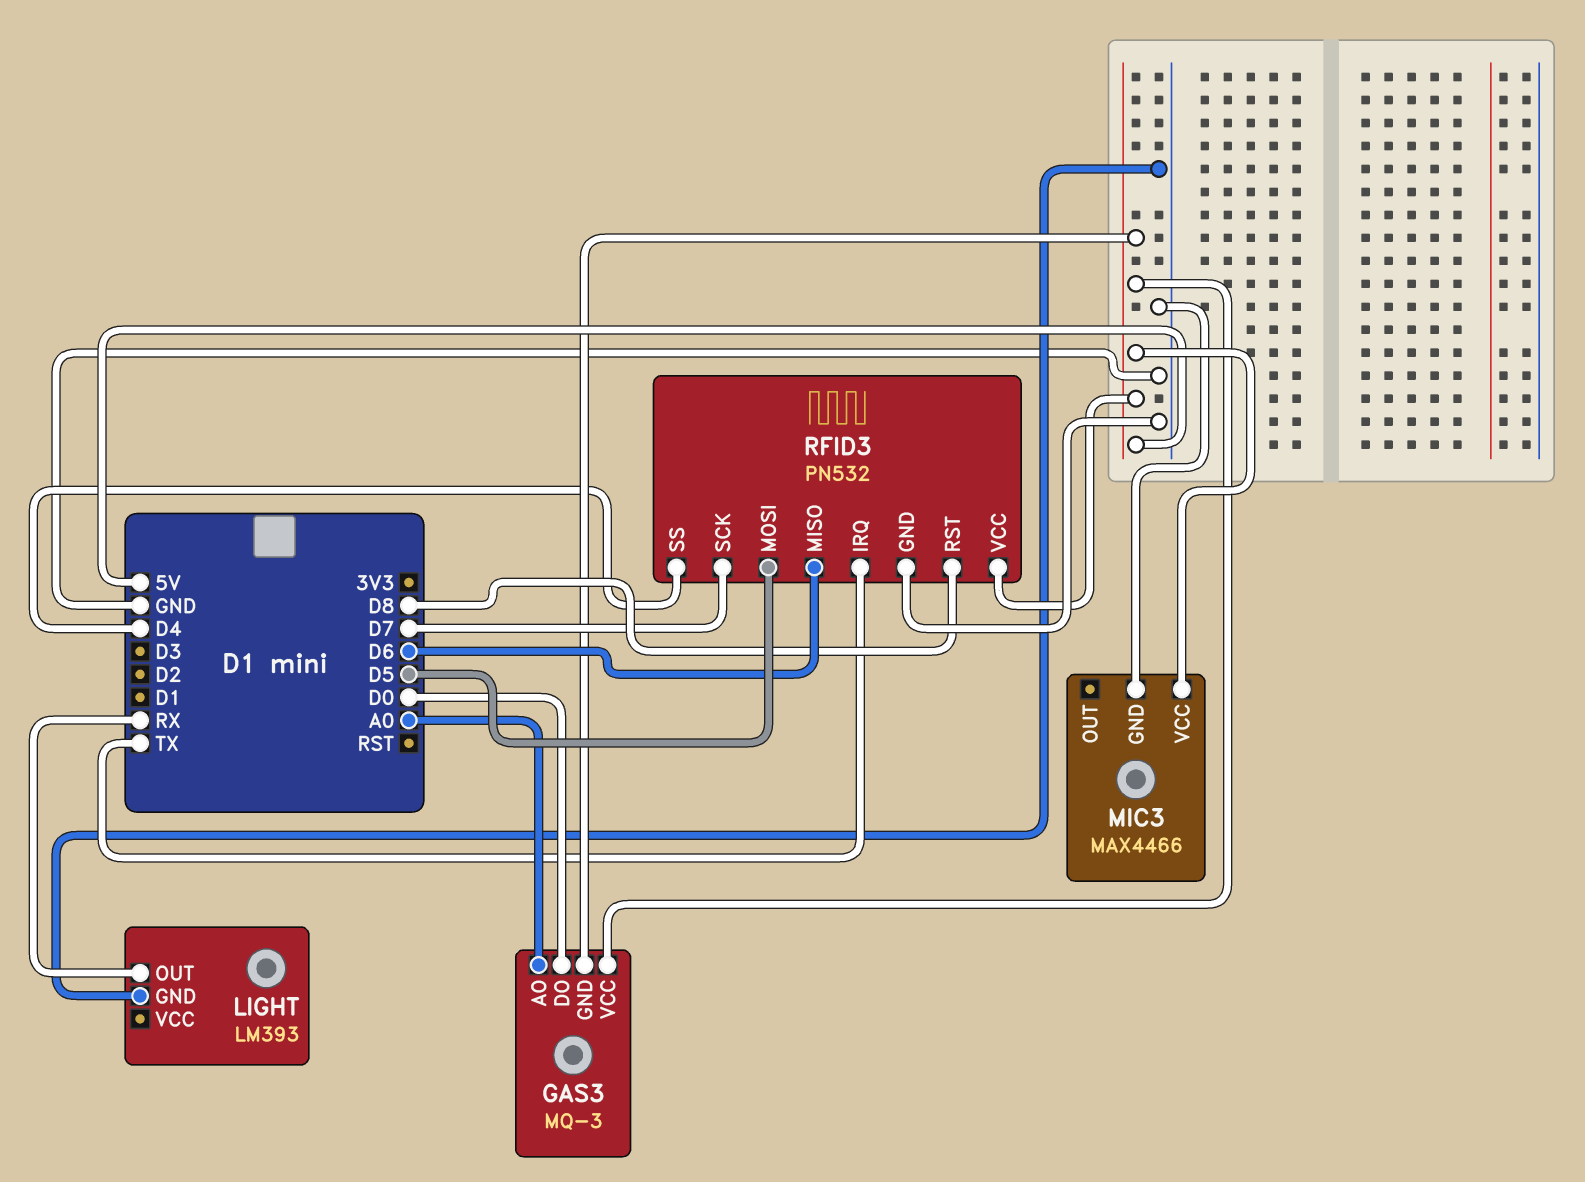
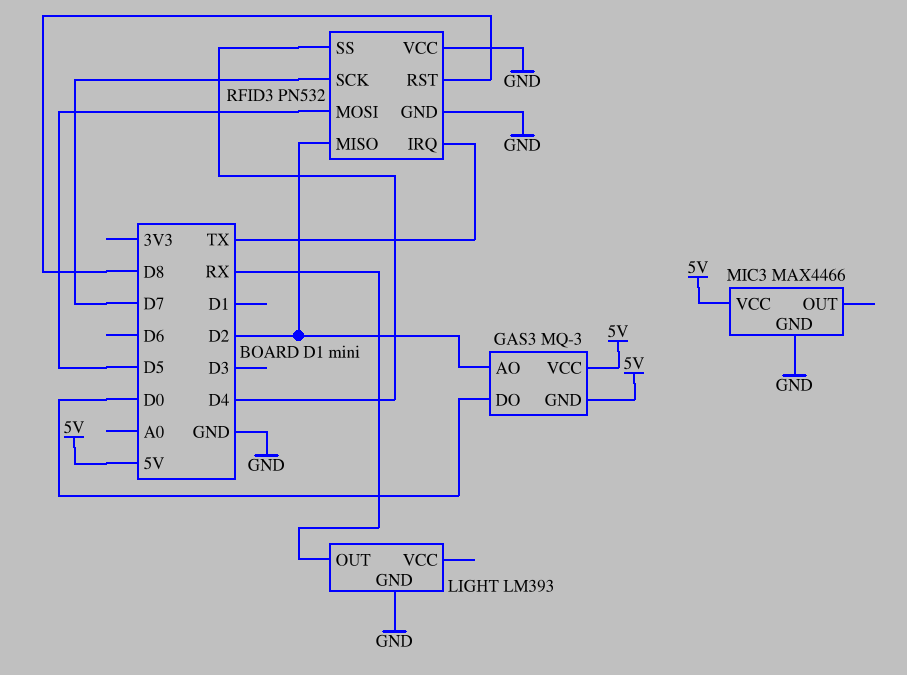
GAS3 pin AO: A0 -> D2
RFID3 pin MISO: D6 -> D2
RFID3 pin VCC: 5V -> GND

